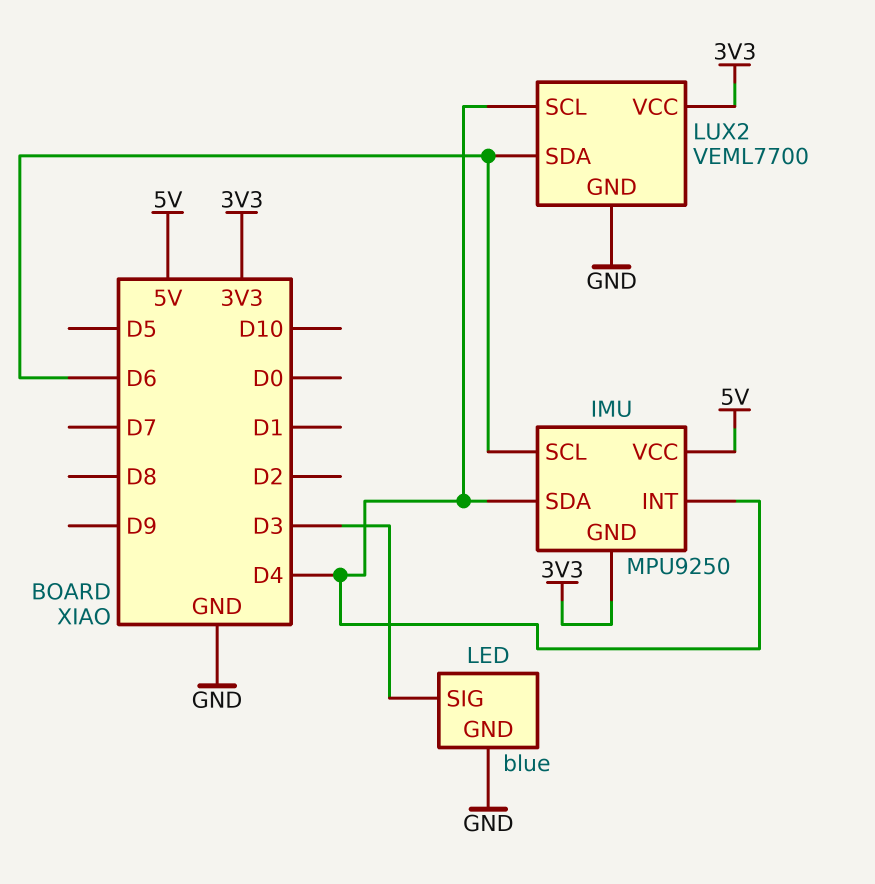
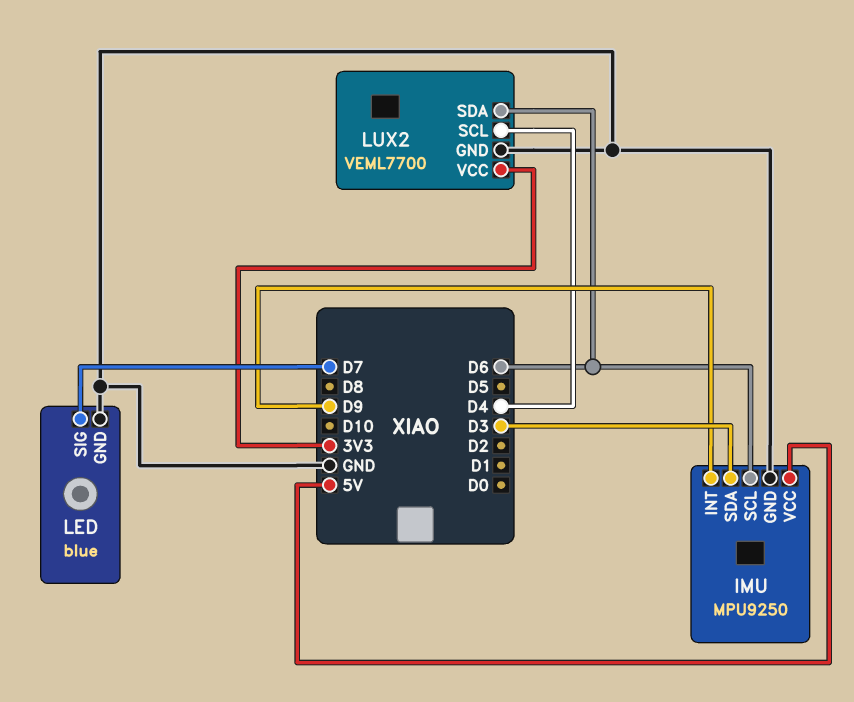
IMU pin GND: 3V3 -> GND
IMU pin INT: D4 -> D9
IMU pin SDA: D4 -> D3
LED pin SIG: D3 -> D7

